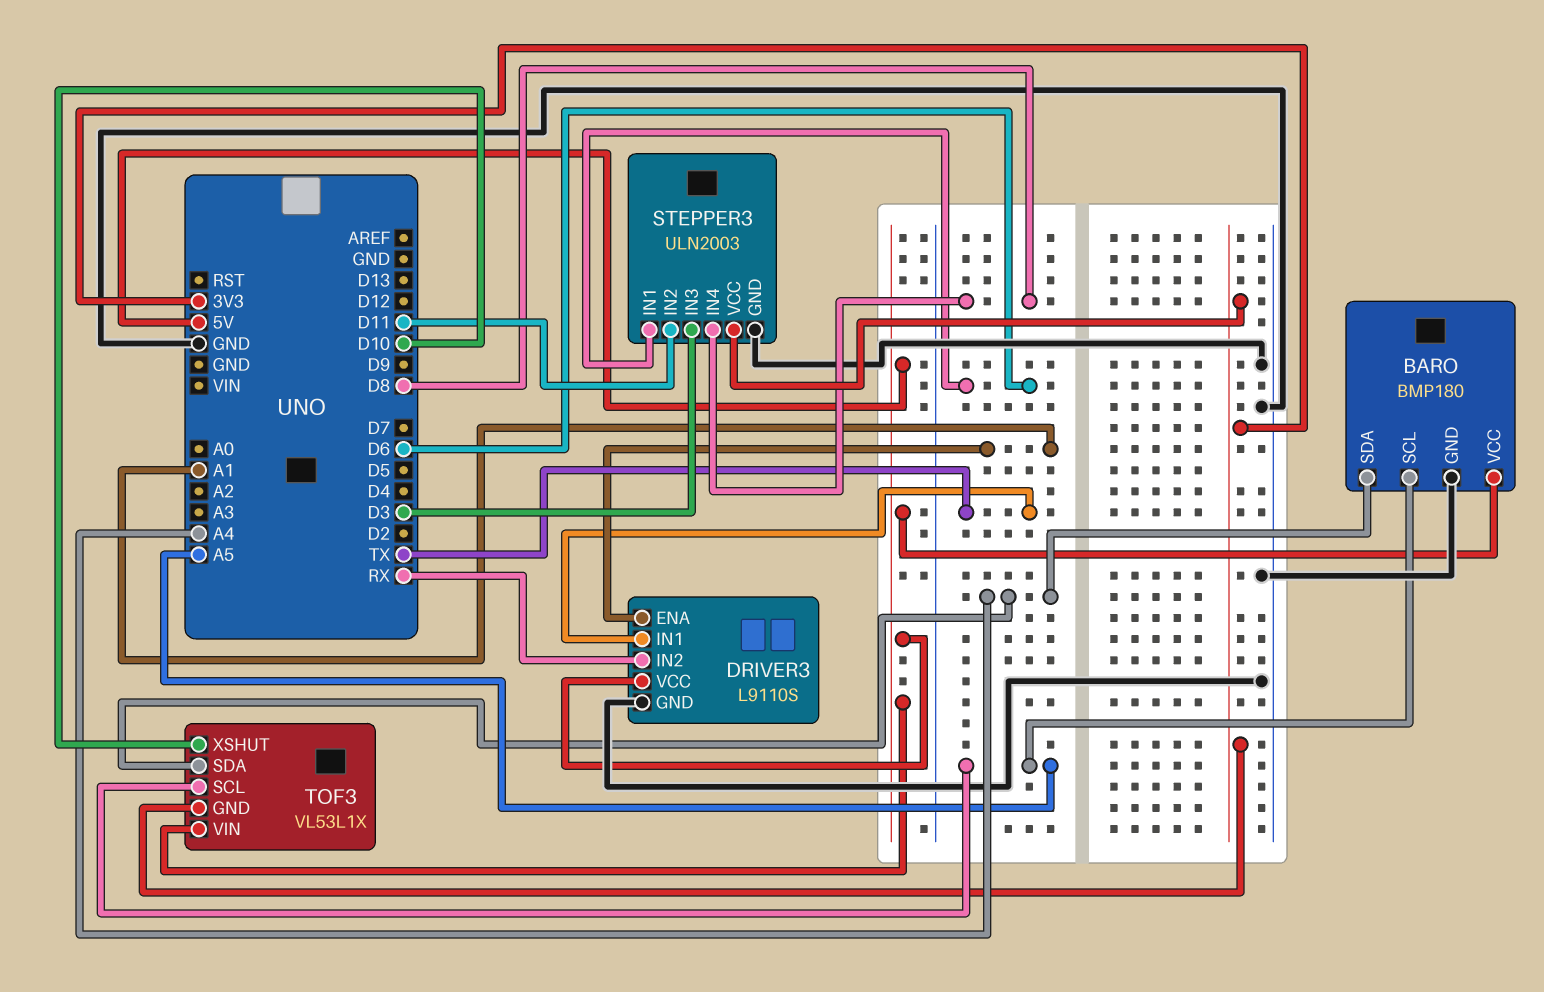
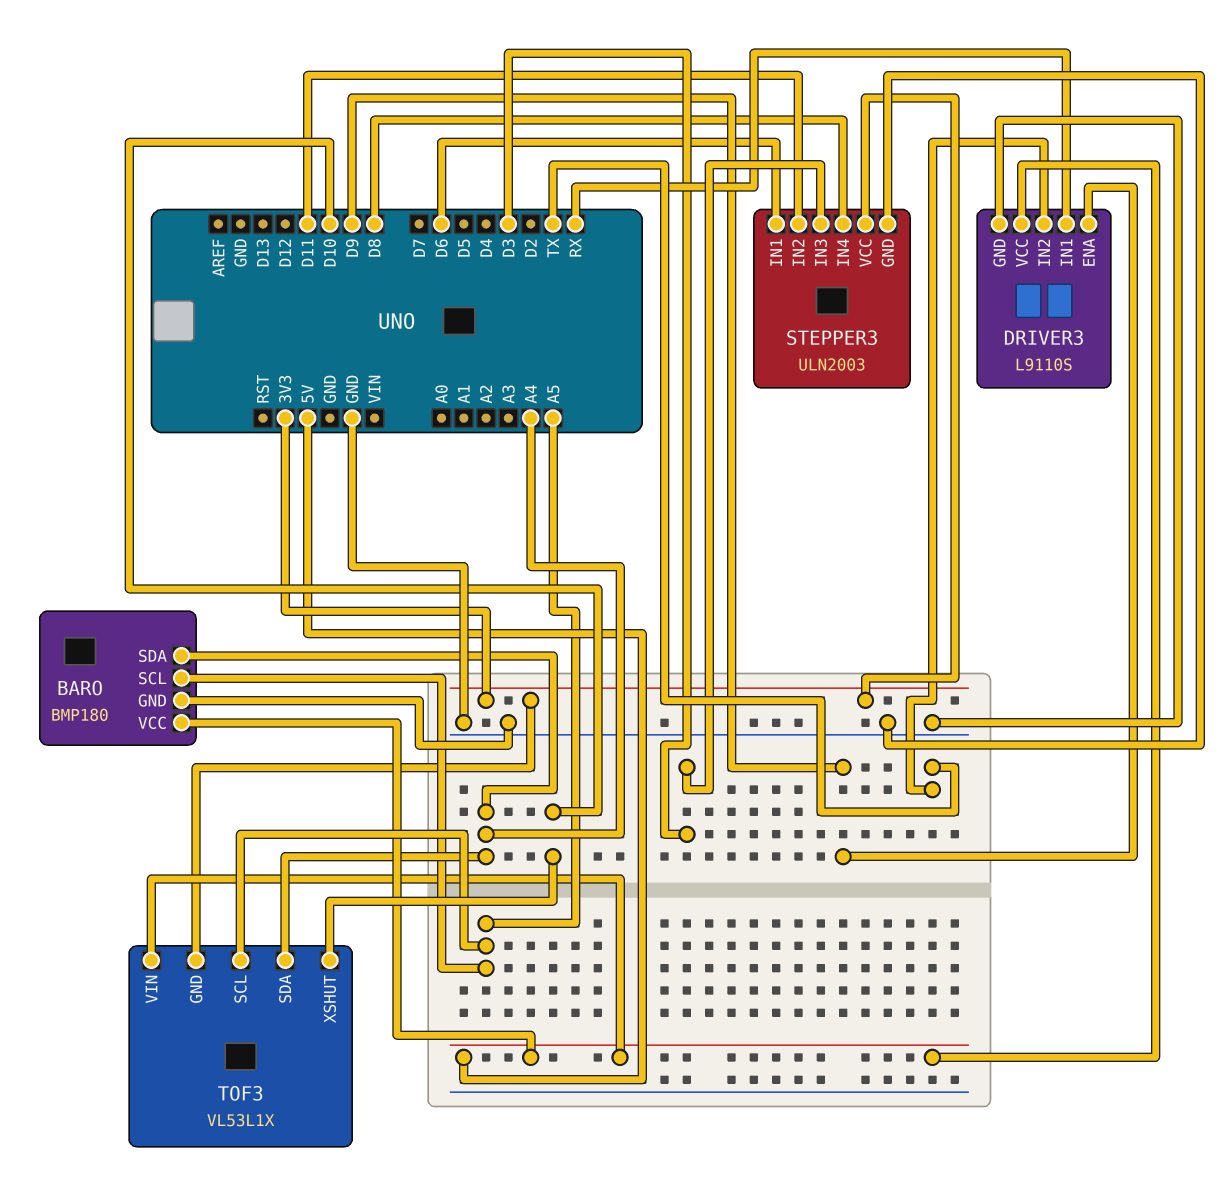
DRIVER3 pin ENA: A1 -> D9
DRIVER3 pin IN1: TX -> RX
DRIVER3 pin IN2: RX -> TX

